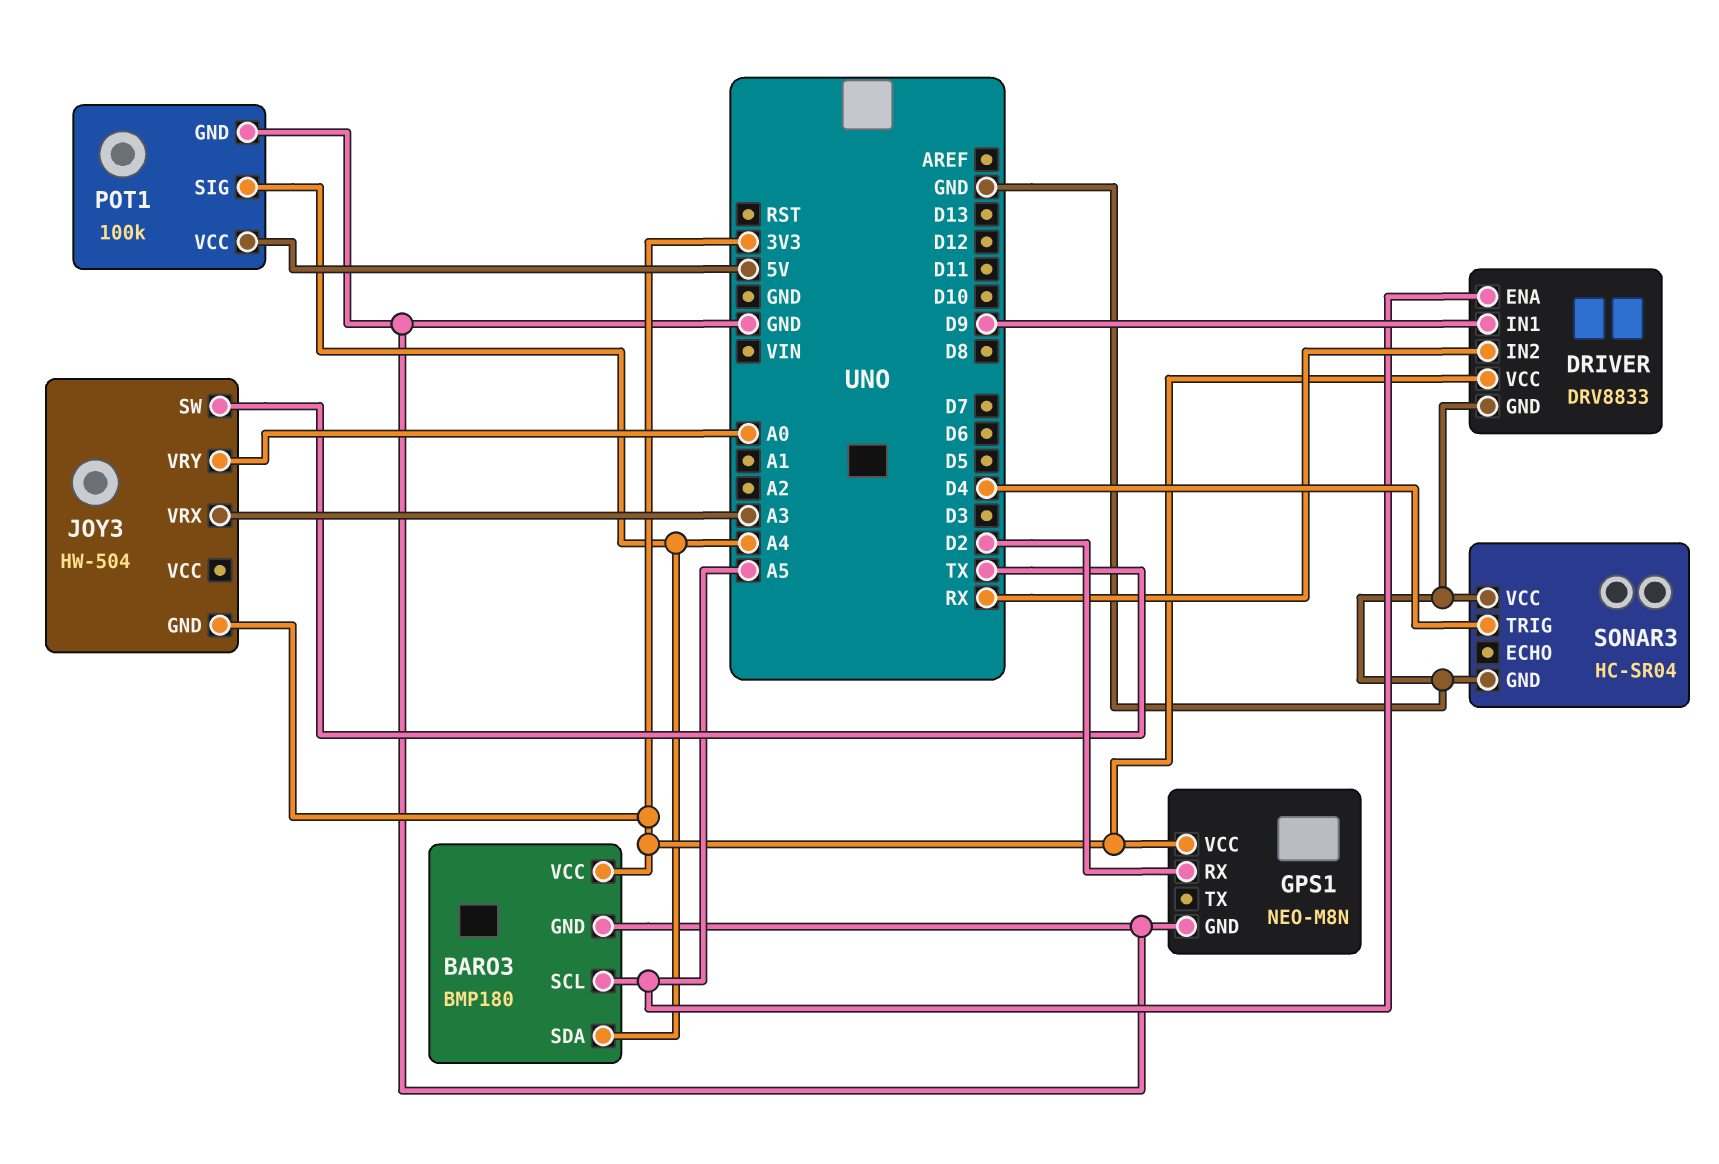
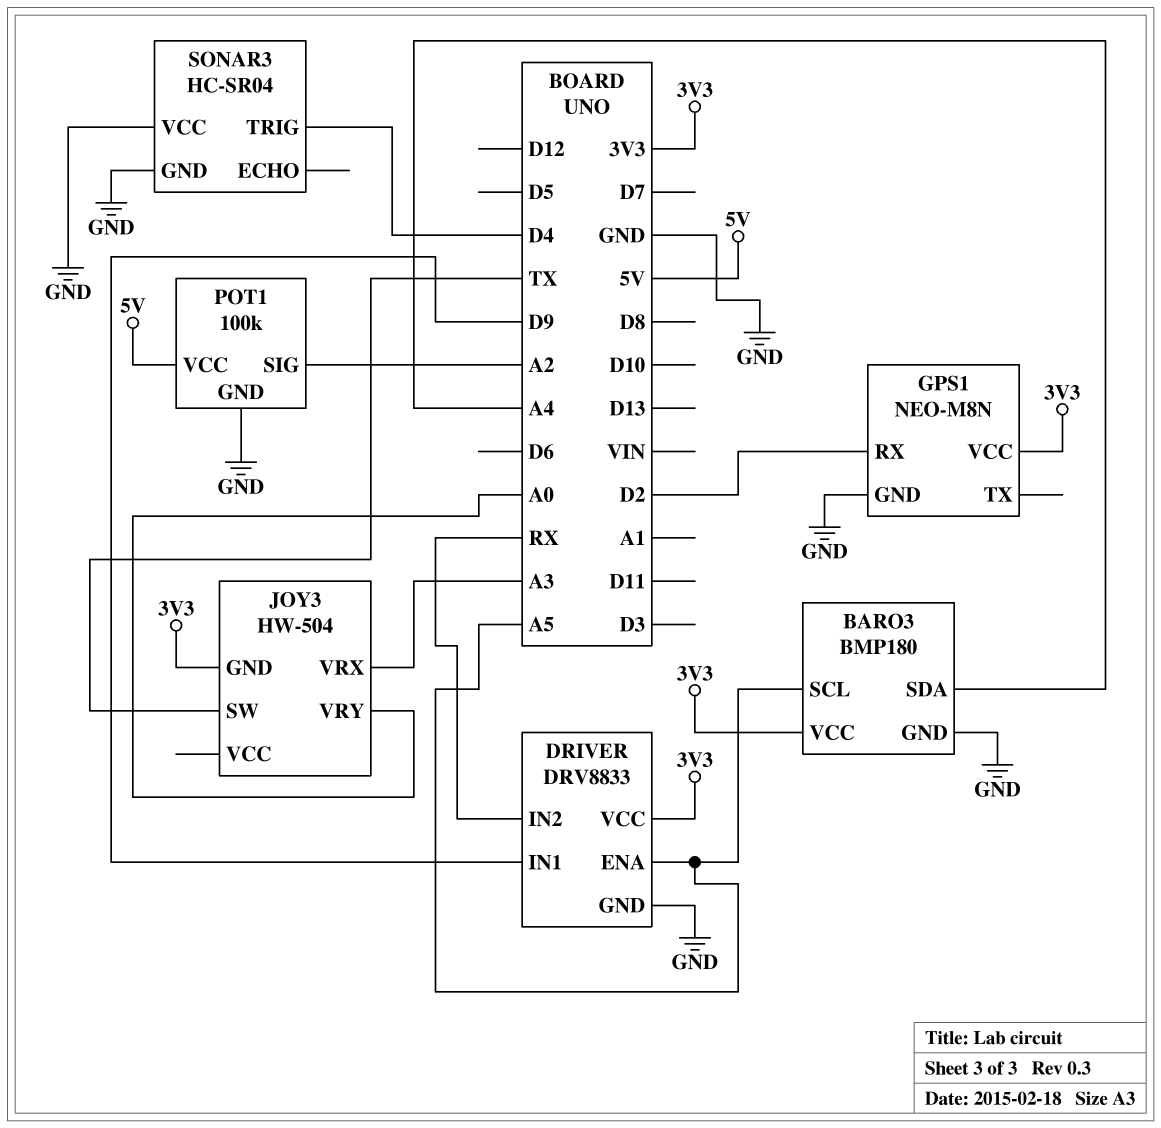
POT1 pin SIG: A4 -> A2

